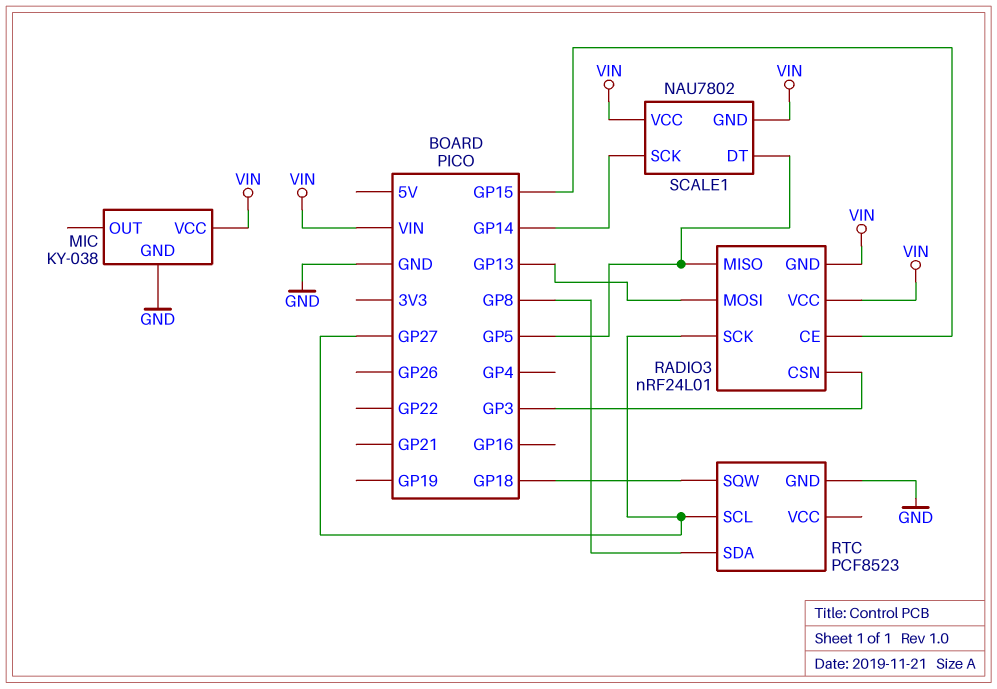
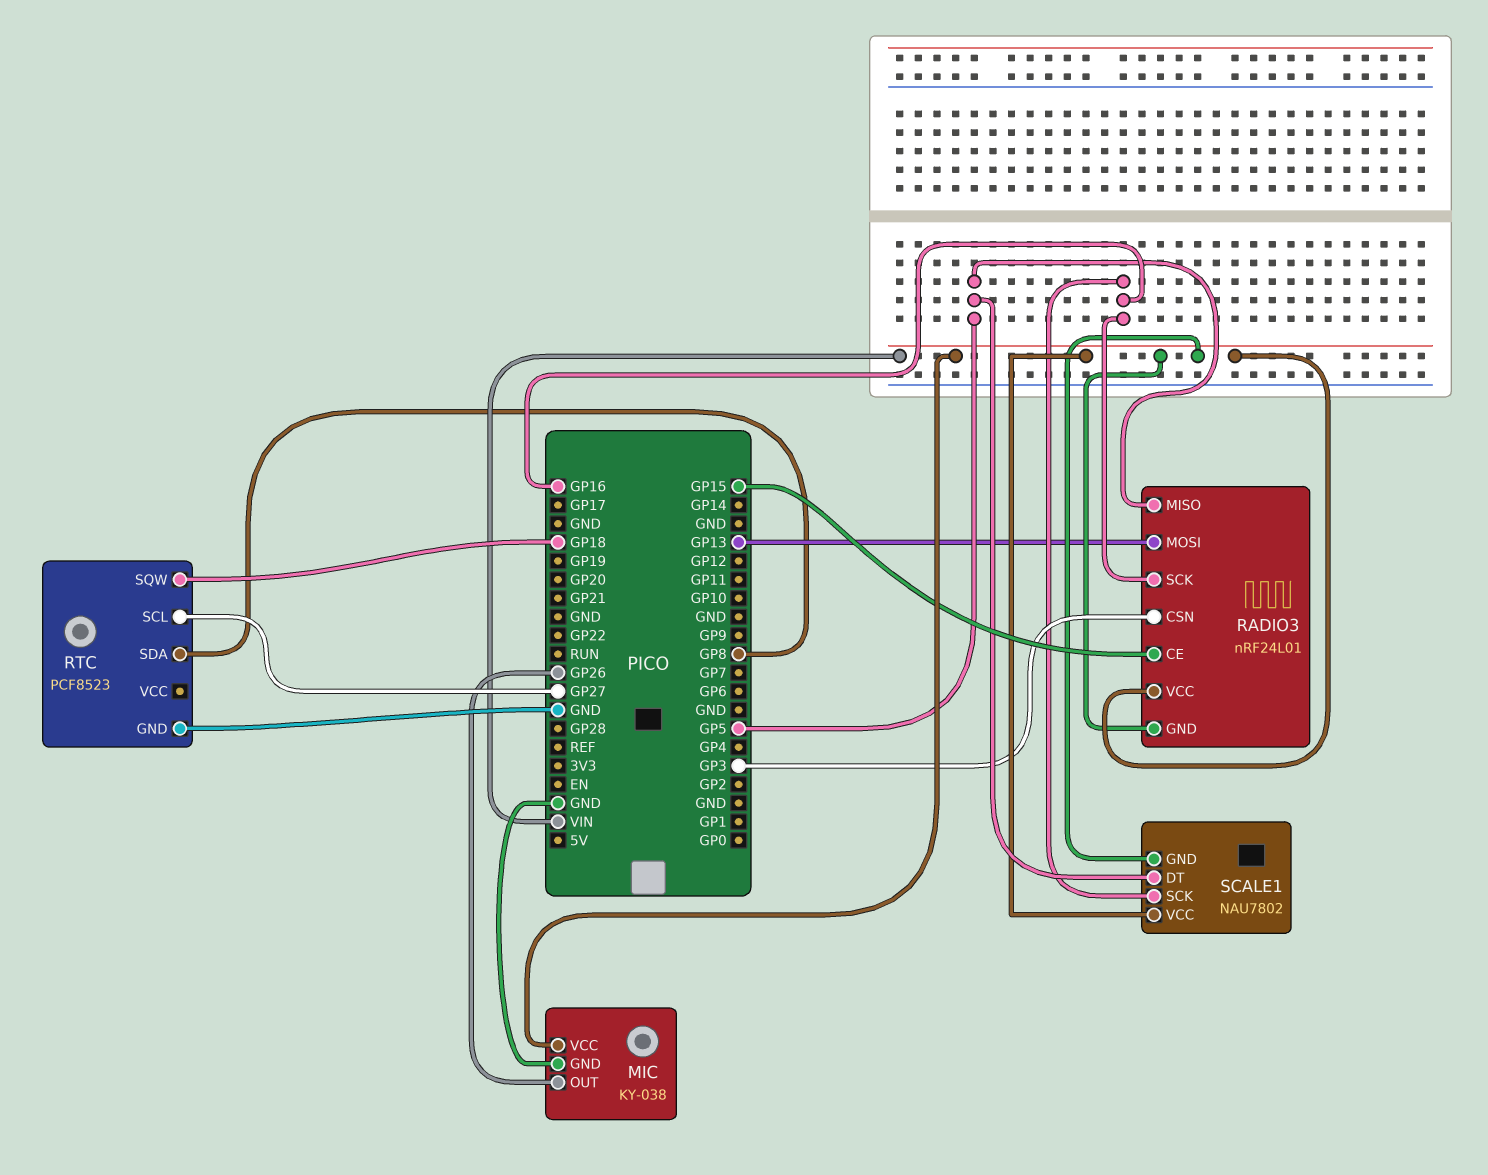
MIC pin OUT: none -> GP26
RADIO3 pin SCK: GP27 -> GP16
SCALE1 pin SCK: GP14 -> GP16

